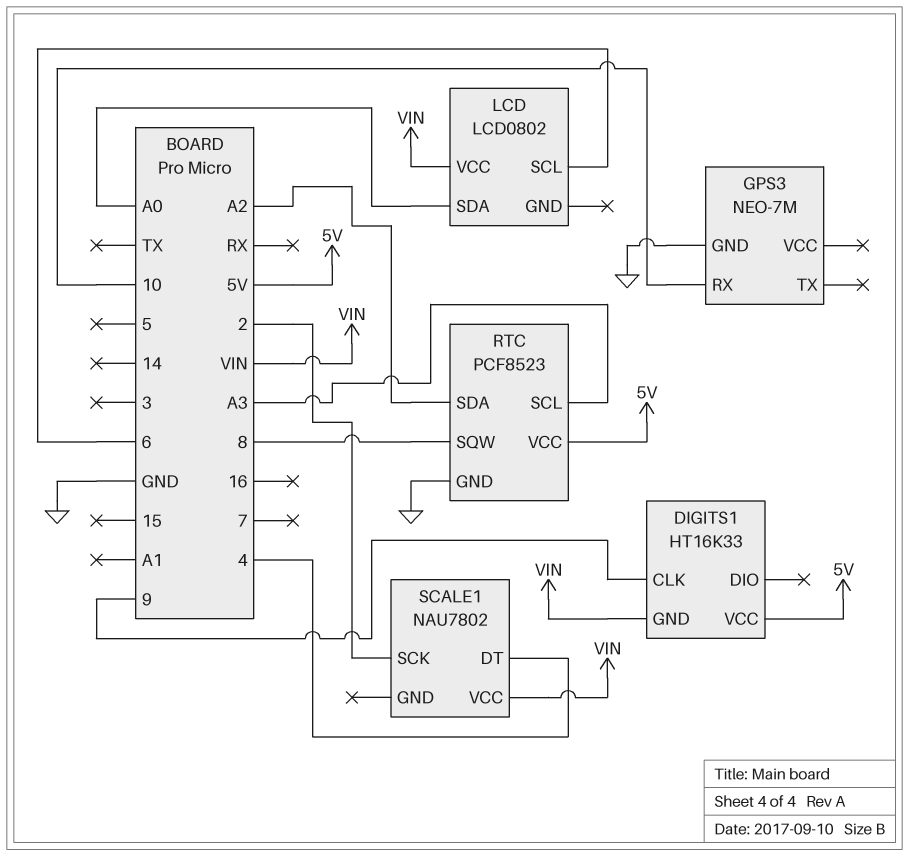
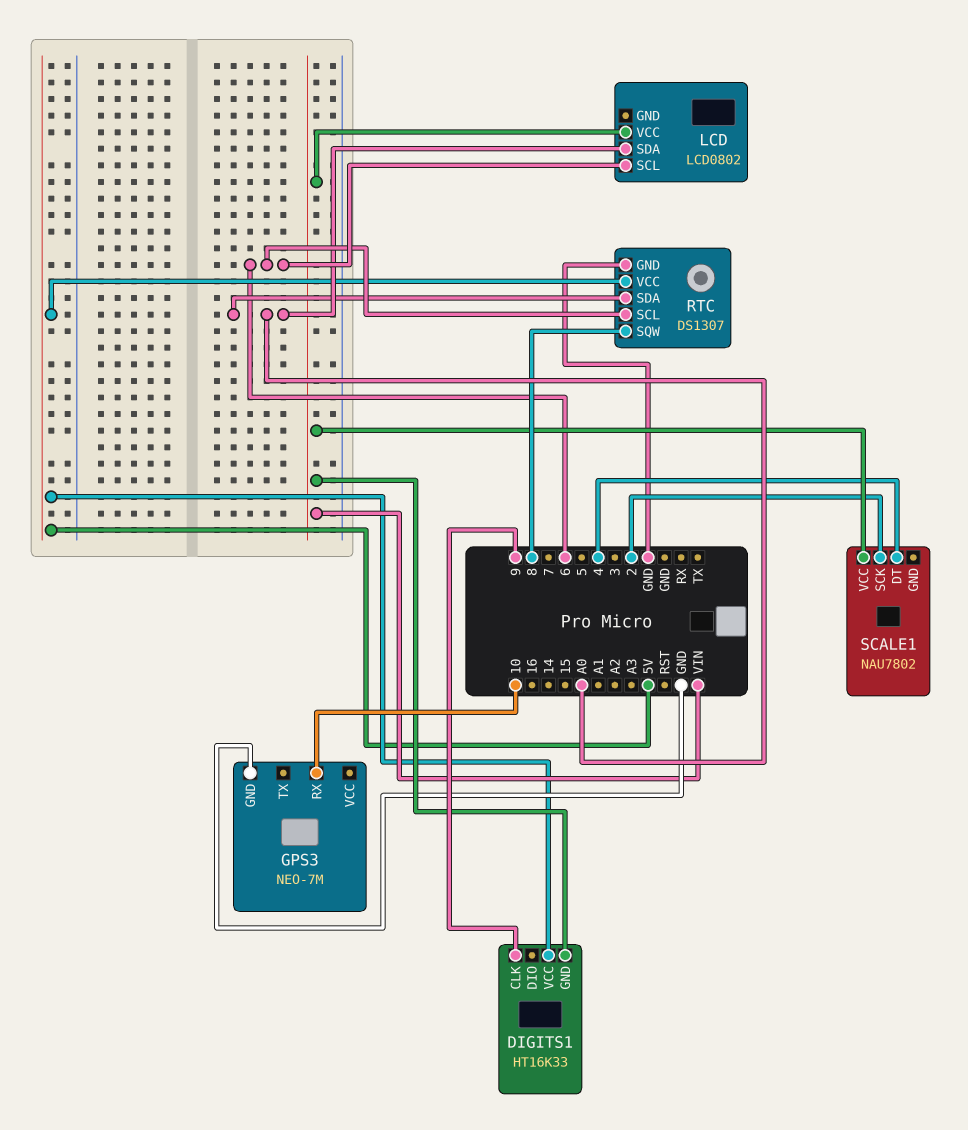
RTC: PCF8523 -> DS1307
RTC pin SCL: A3 -> 6
RTC pin SDA: A2 -> A0

